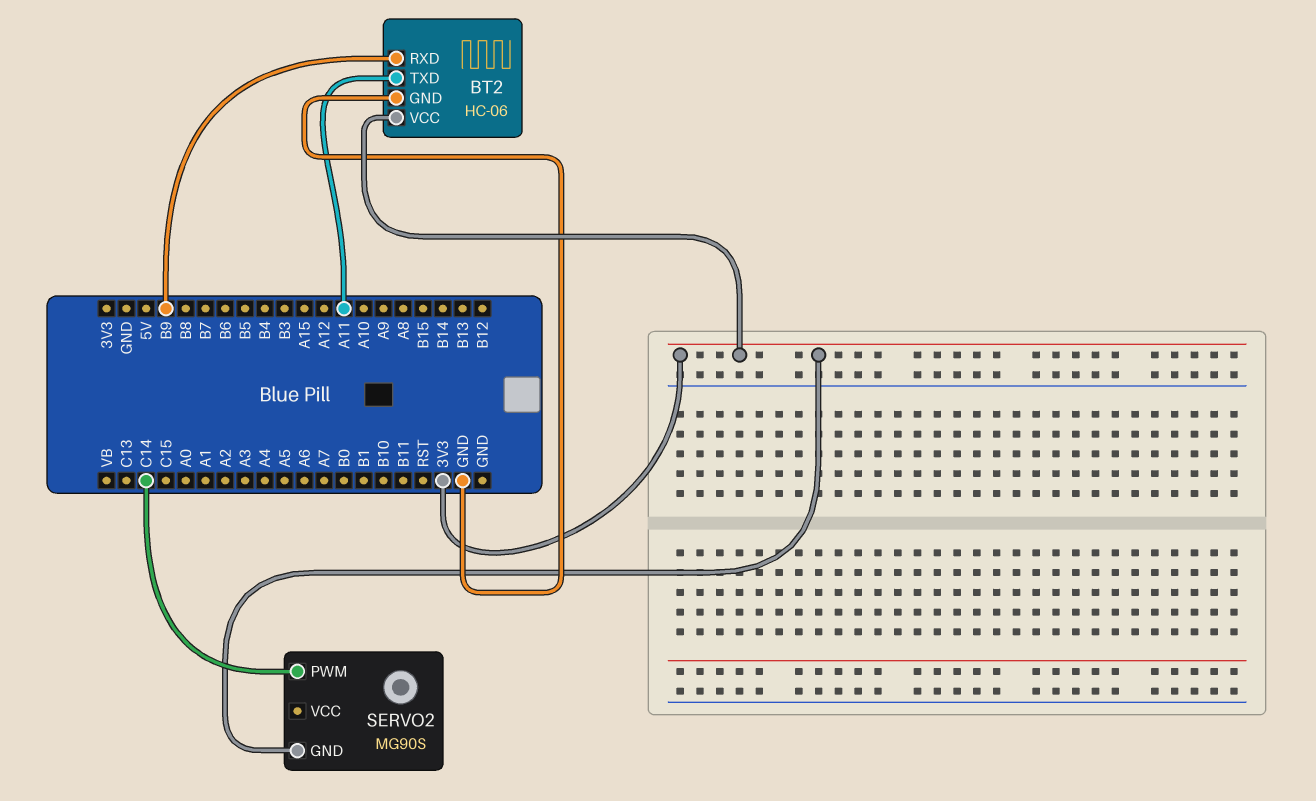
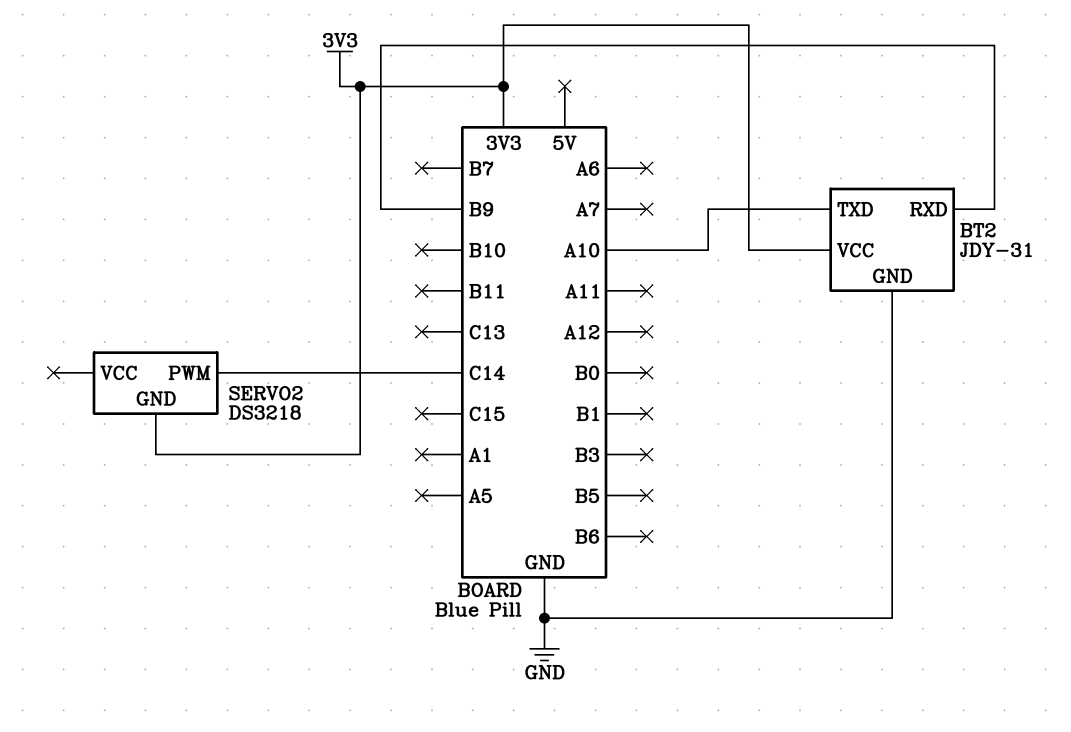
BT2: HC-06 -> JDY-31
BT2 pin TXD: A11 -> A10
SERVO2: MG90S -> DS3218

